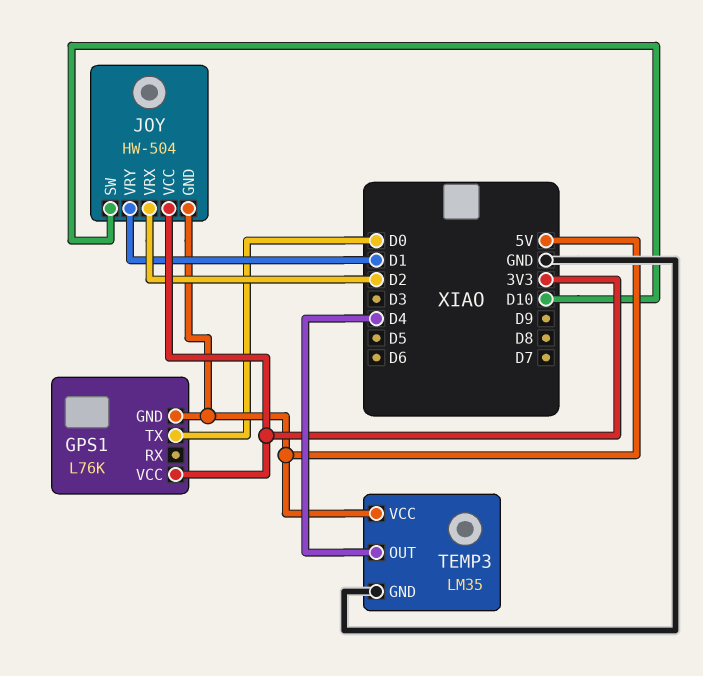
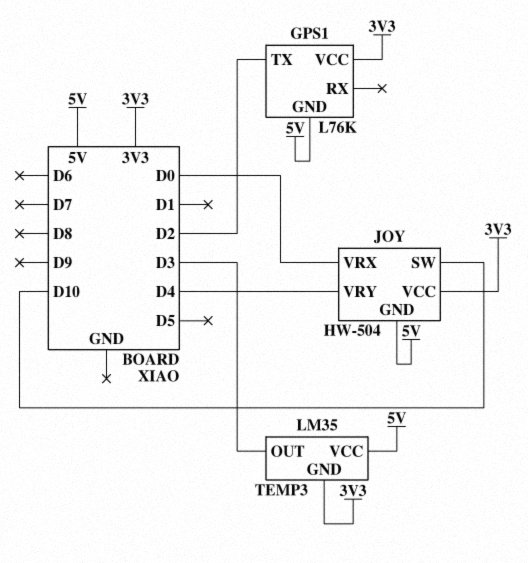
GPS1 pin TX: D0 -> D2
JOY pin VRX: D2 -> D0
JOY pin VRY: D1 -> D4
TEMP3 pin GND: GND -> 3V3
TEMP3 pin OUT: D4 -> D3

